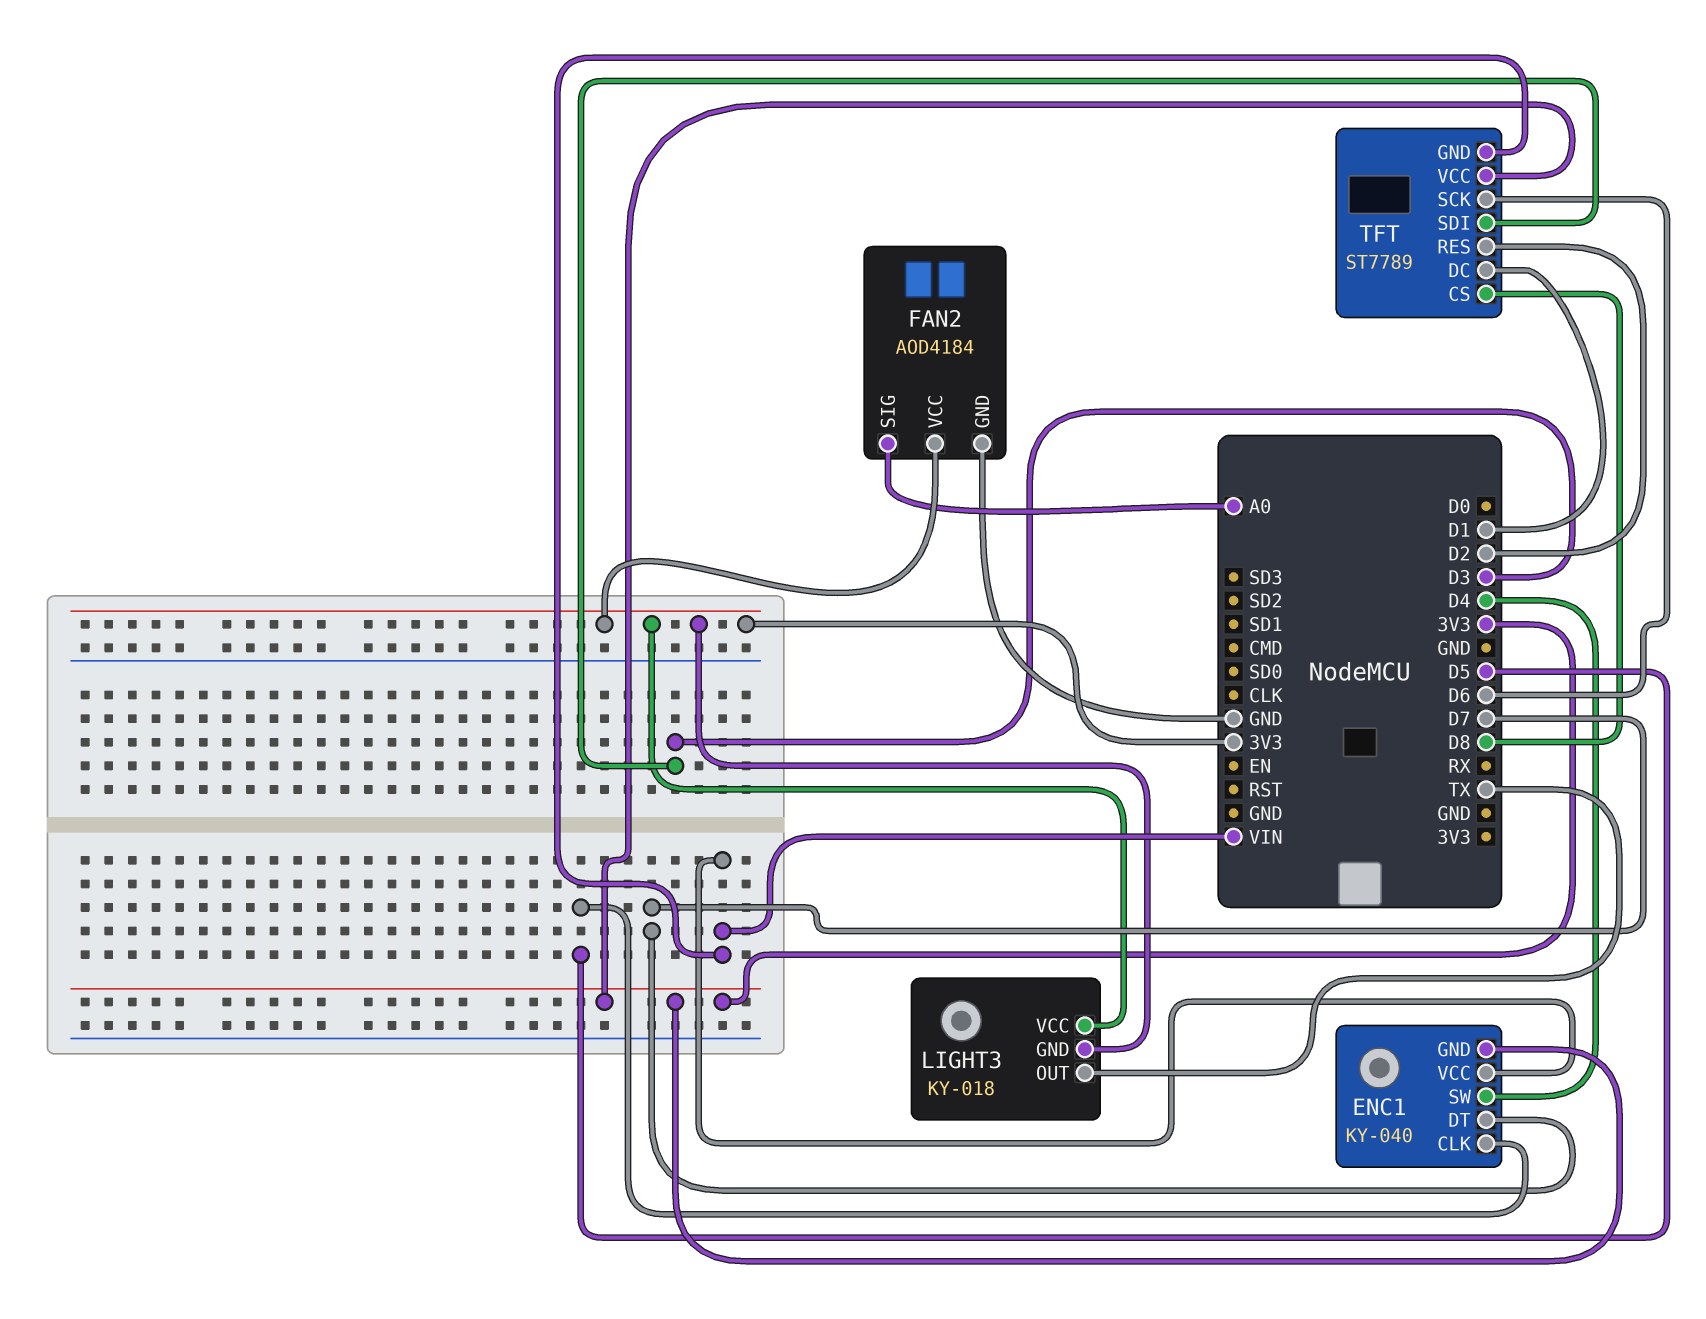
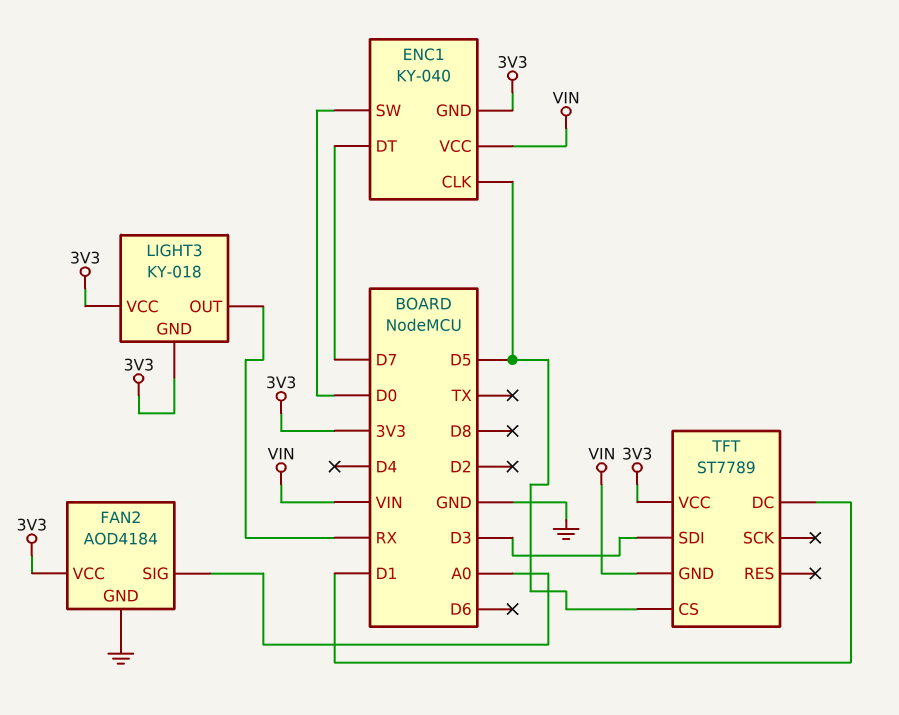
ENC1 pin SW: D4 -> D0
LIGHT3 pin OUT: TX -> RX
TFT pin CS: D8 -> D5
TFT pin RES: D2 -> none
TFT pin SCK: D6 -> none

